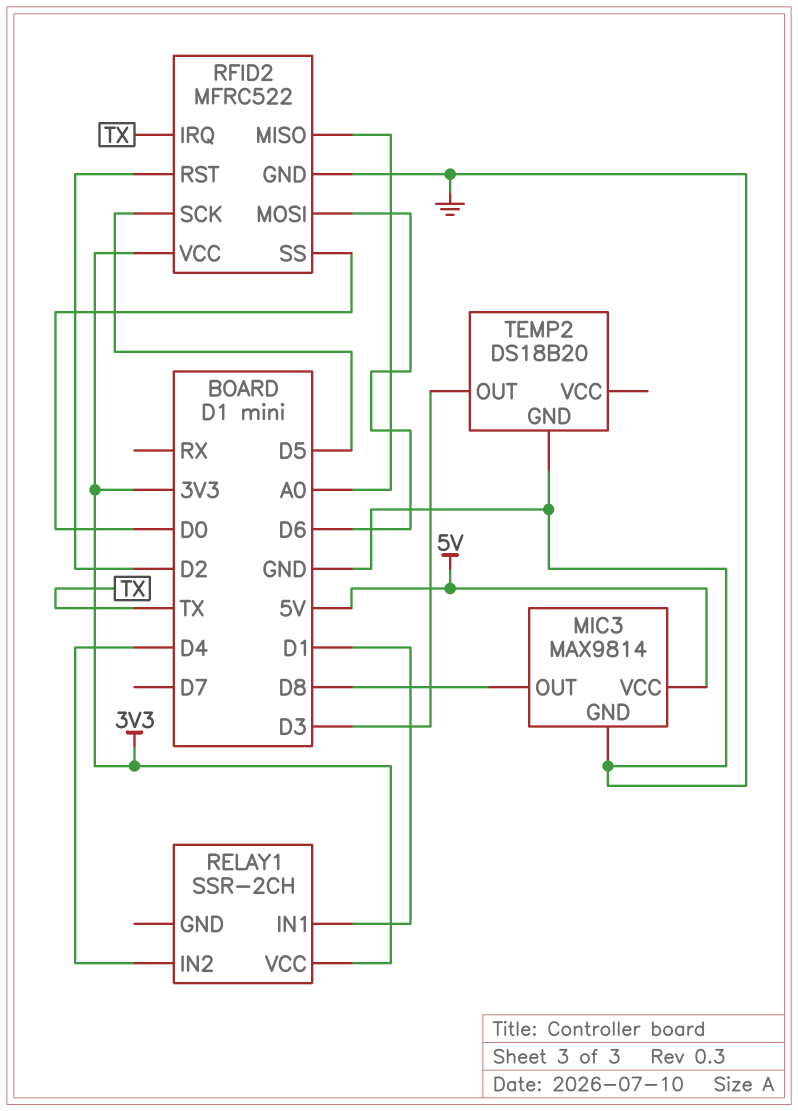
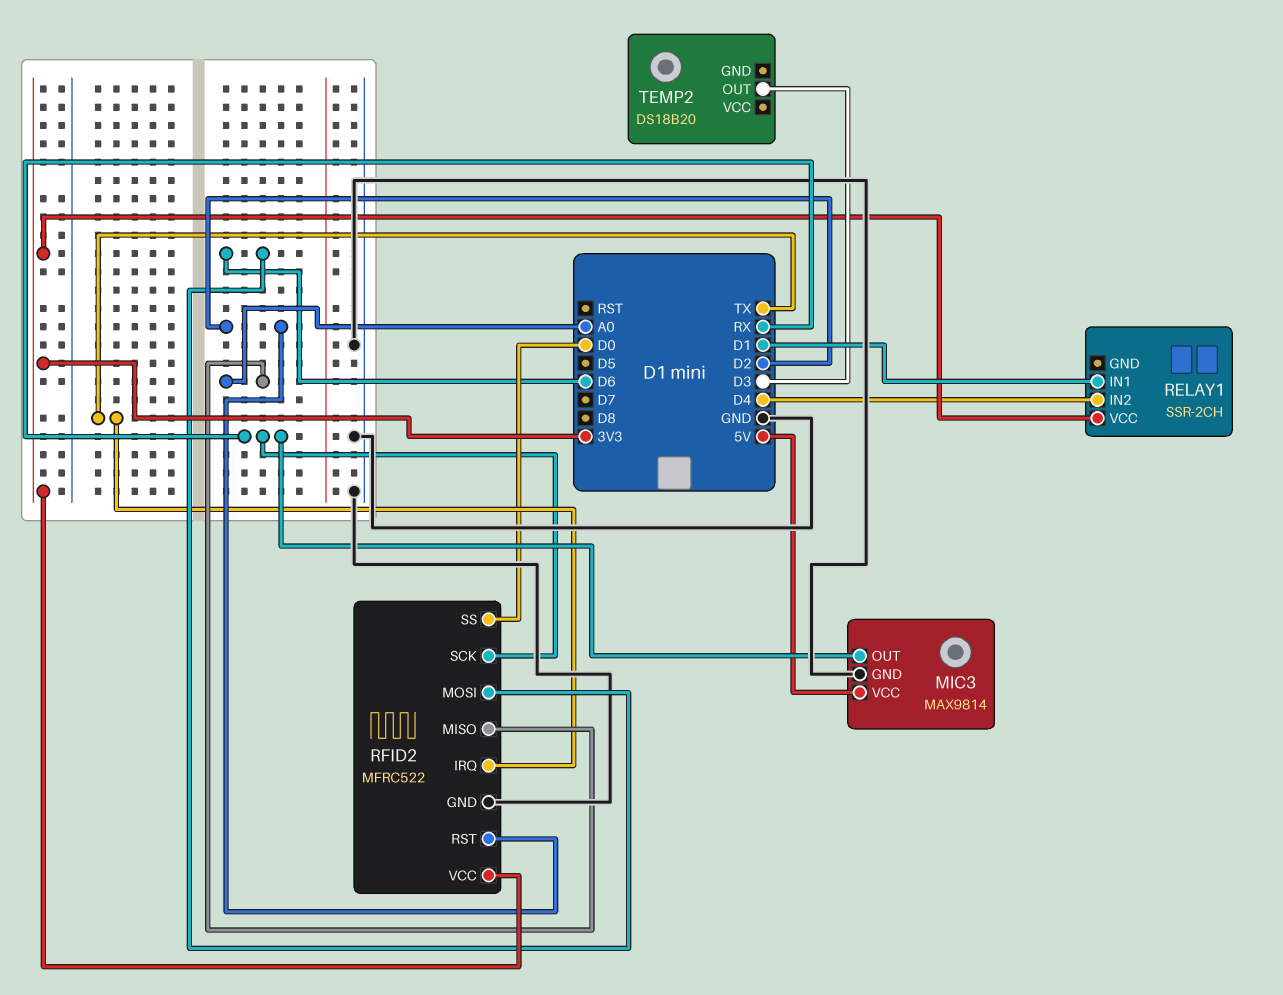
MIC3 pin OUT: D8 -> RX
RFID2 pin SCK: D5 -> RX
TEMP2 pin GND: GND -> none

